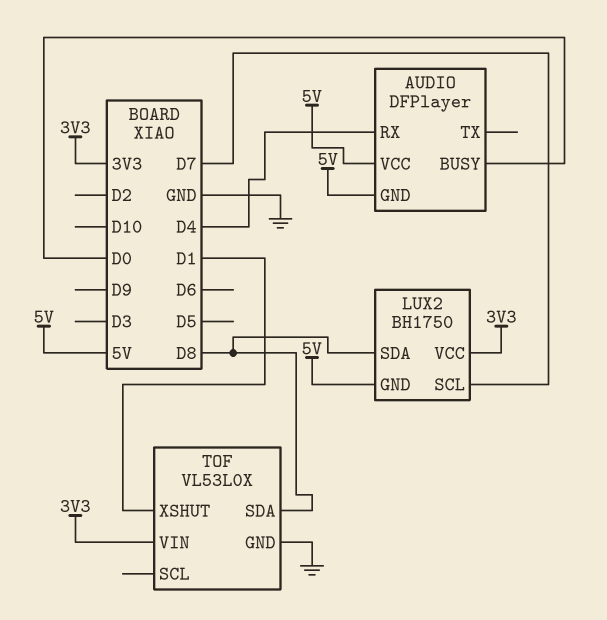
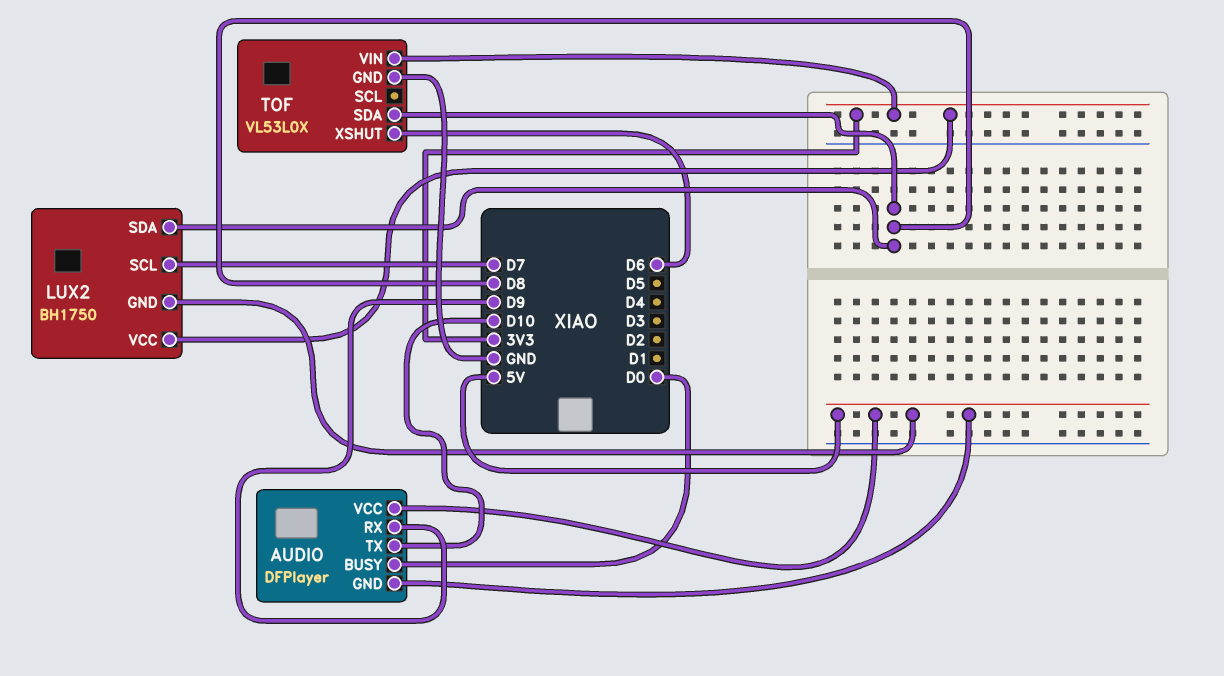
AUDIO pin RX: D4 -> D9
AUDIO pin TX: none -> D10
TOF pin XSHUT: D1 -> D6

